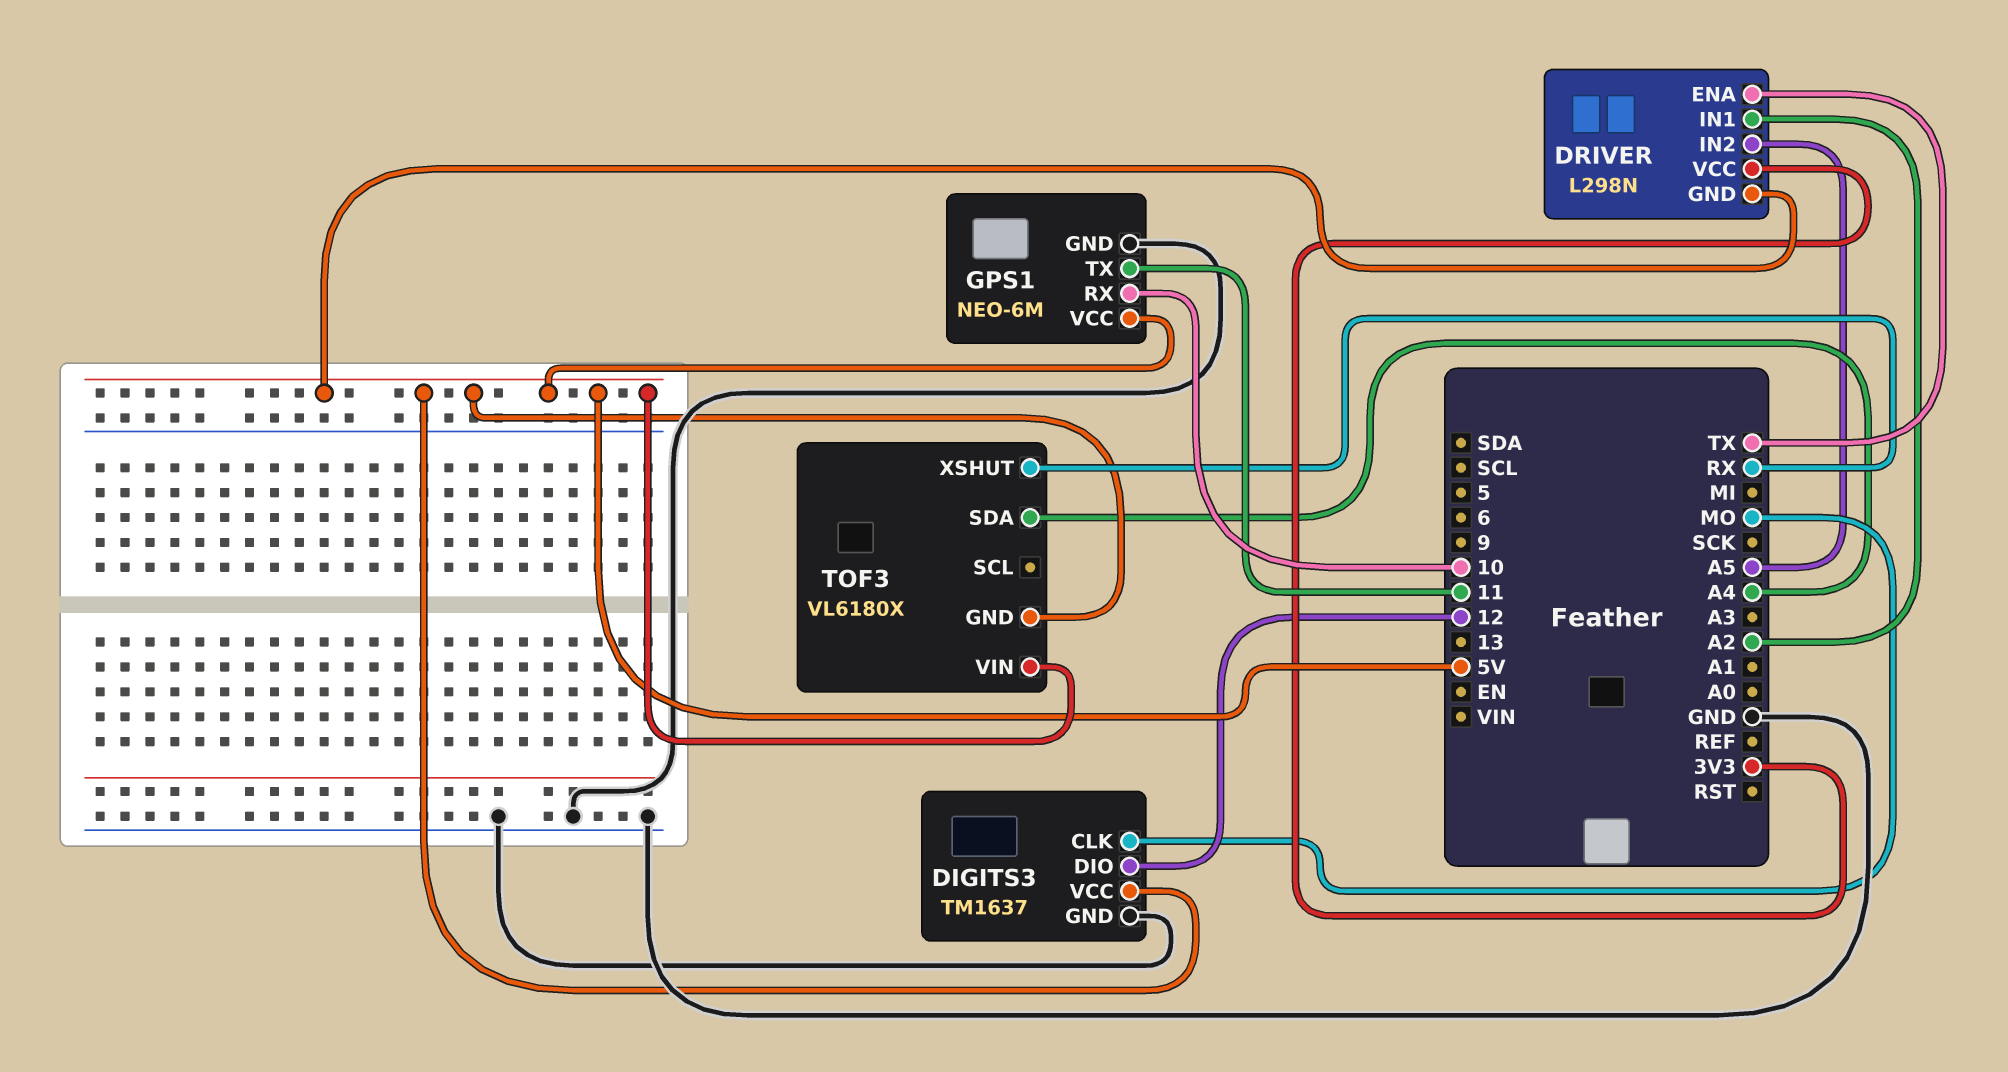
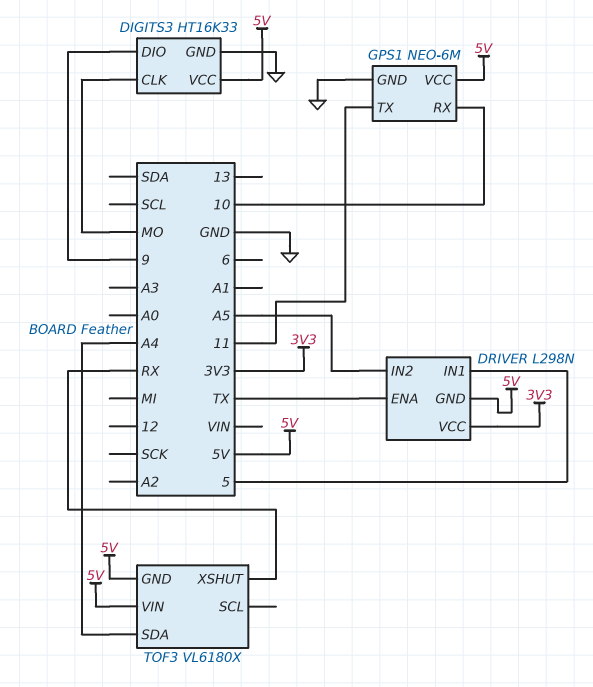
DIGITS3: TM1637 -> HT16K33
DIGITS3 pin DIO: 12 -> 9
DRIVER pin IN1: A2 -> 5

